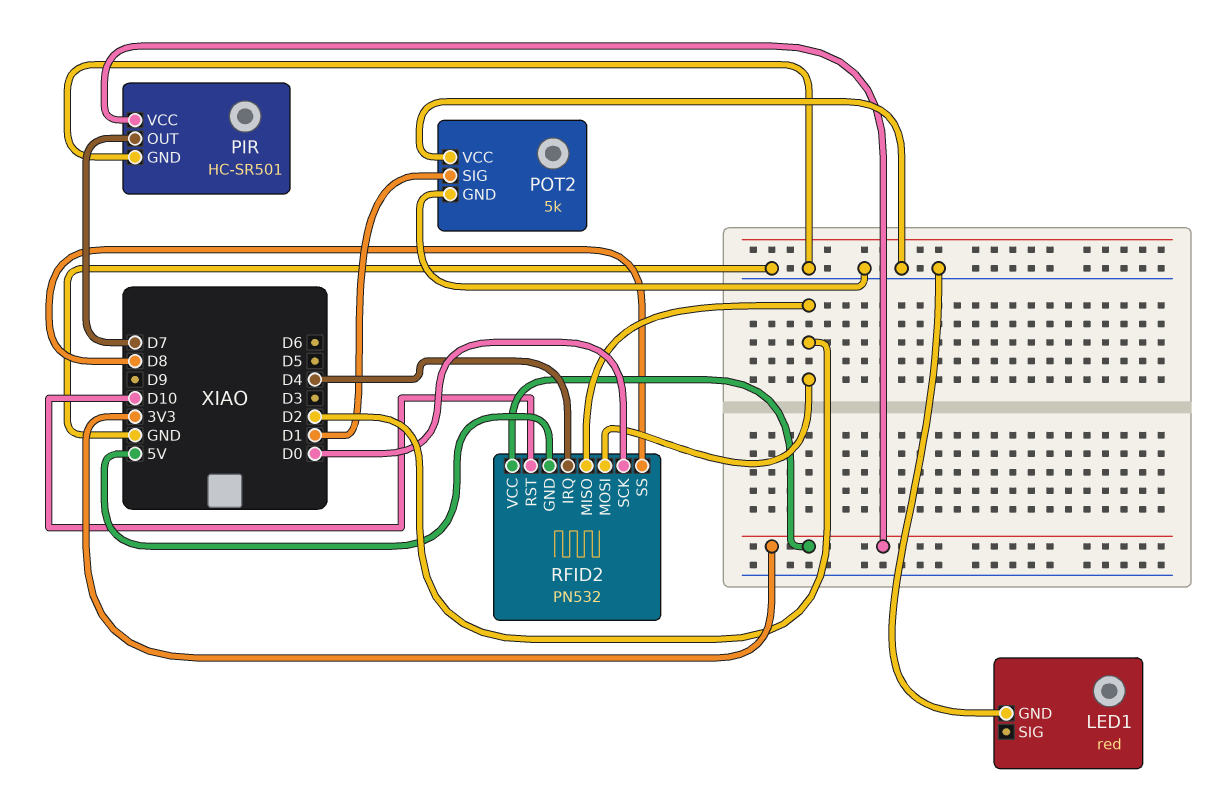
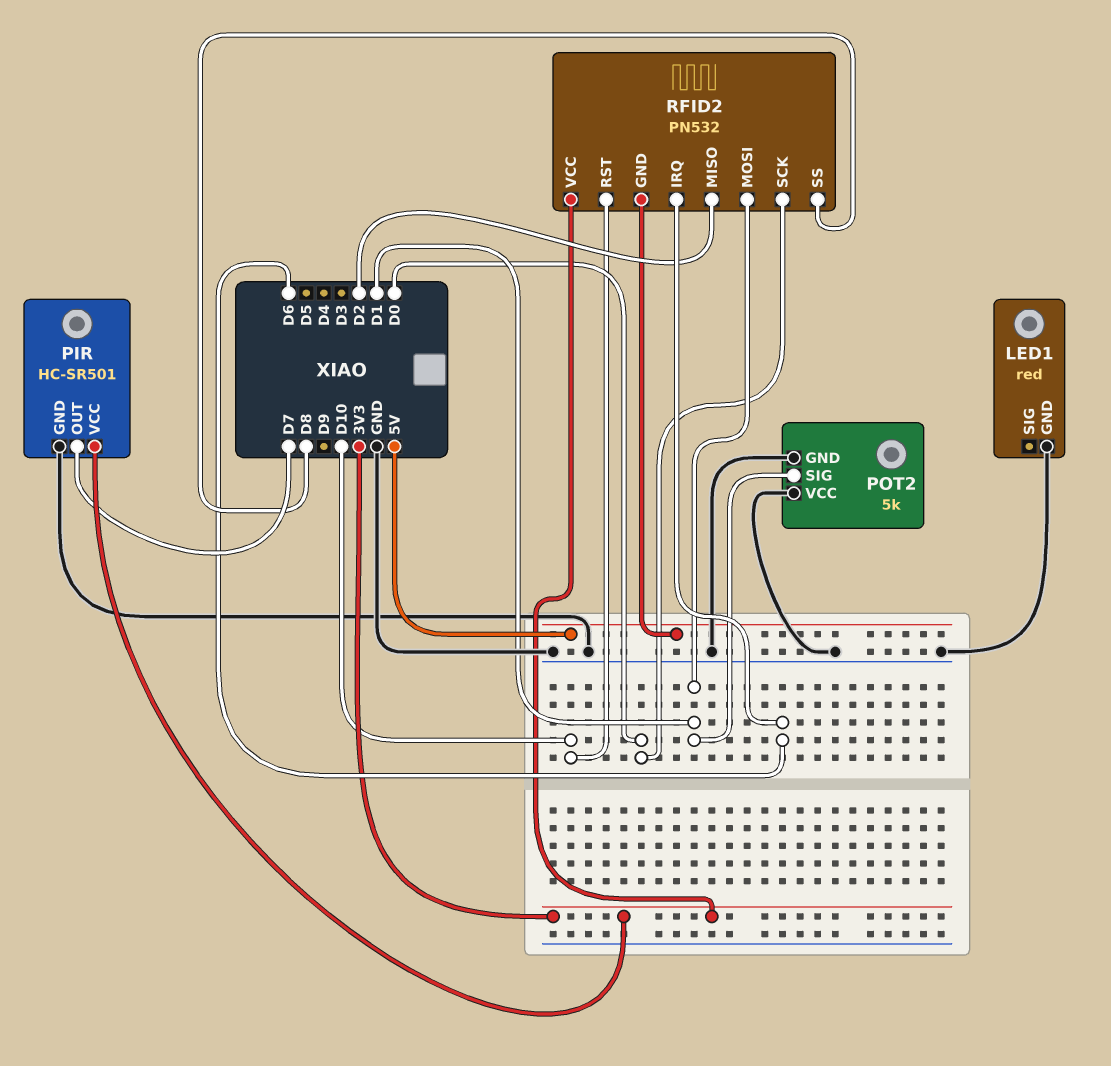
RFID2 pin IRQ: D4 -> D6
RFID2 pin MOSI: D2 -> D1

